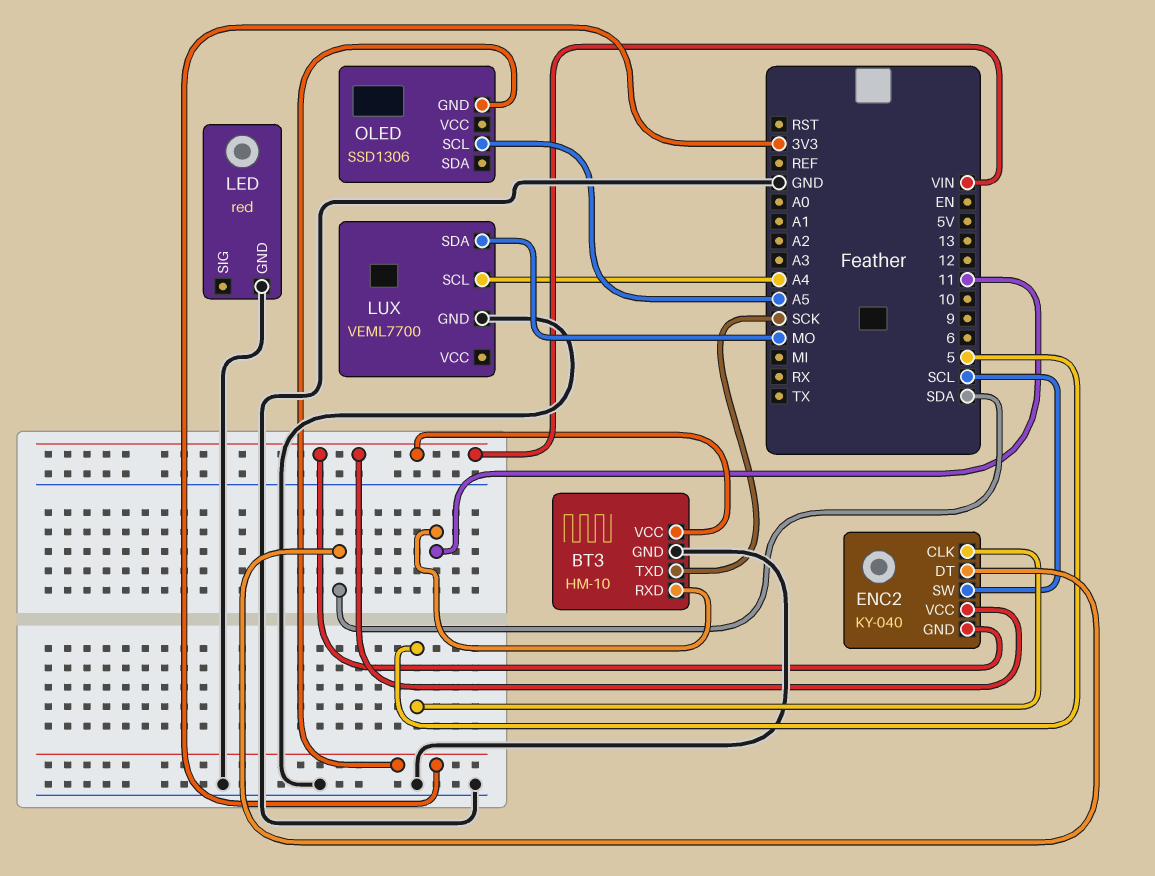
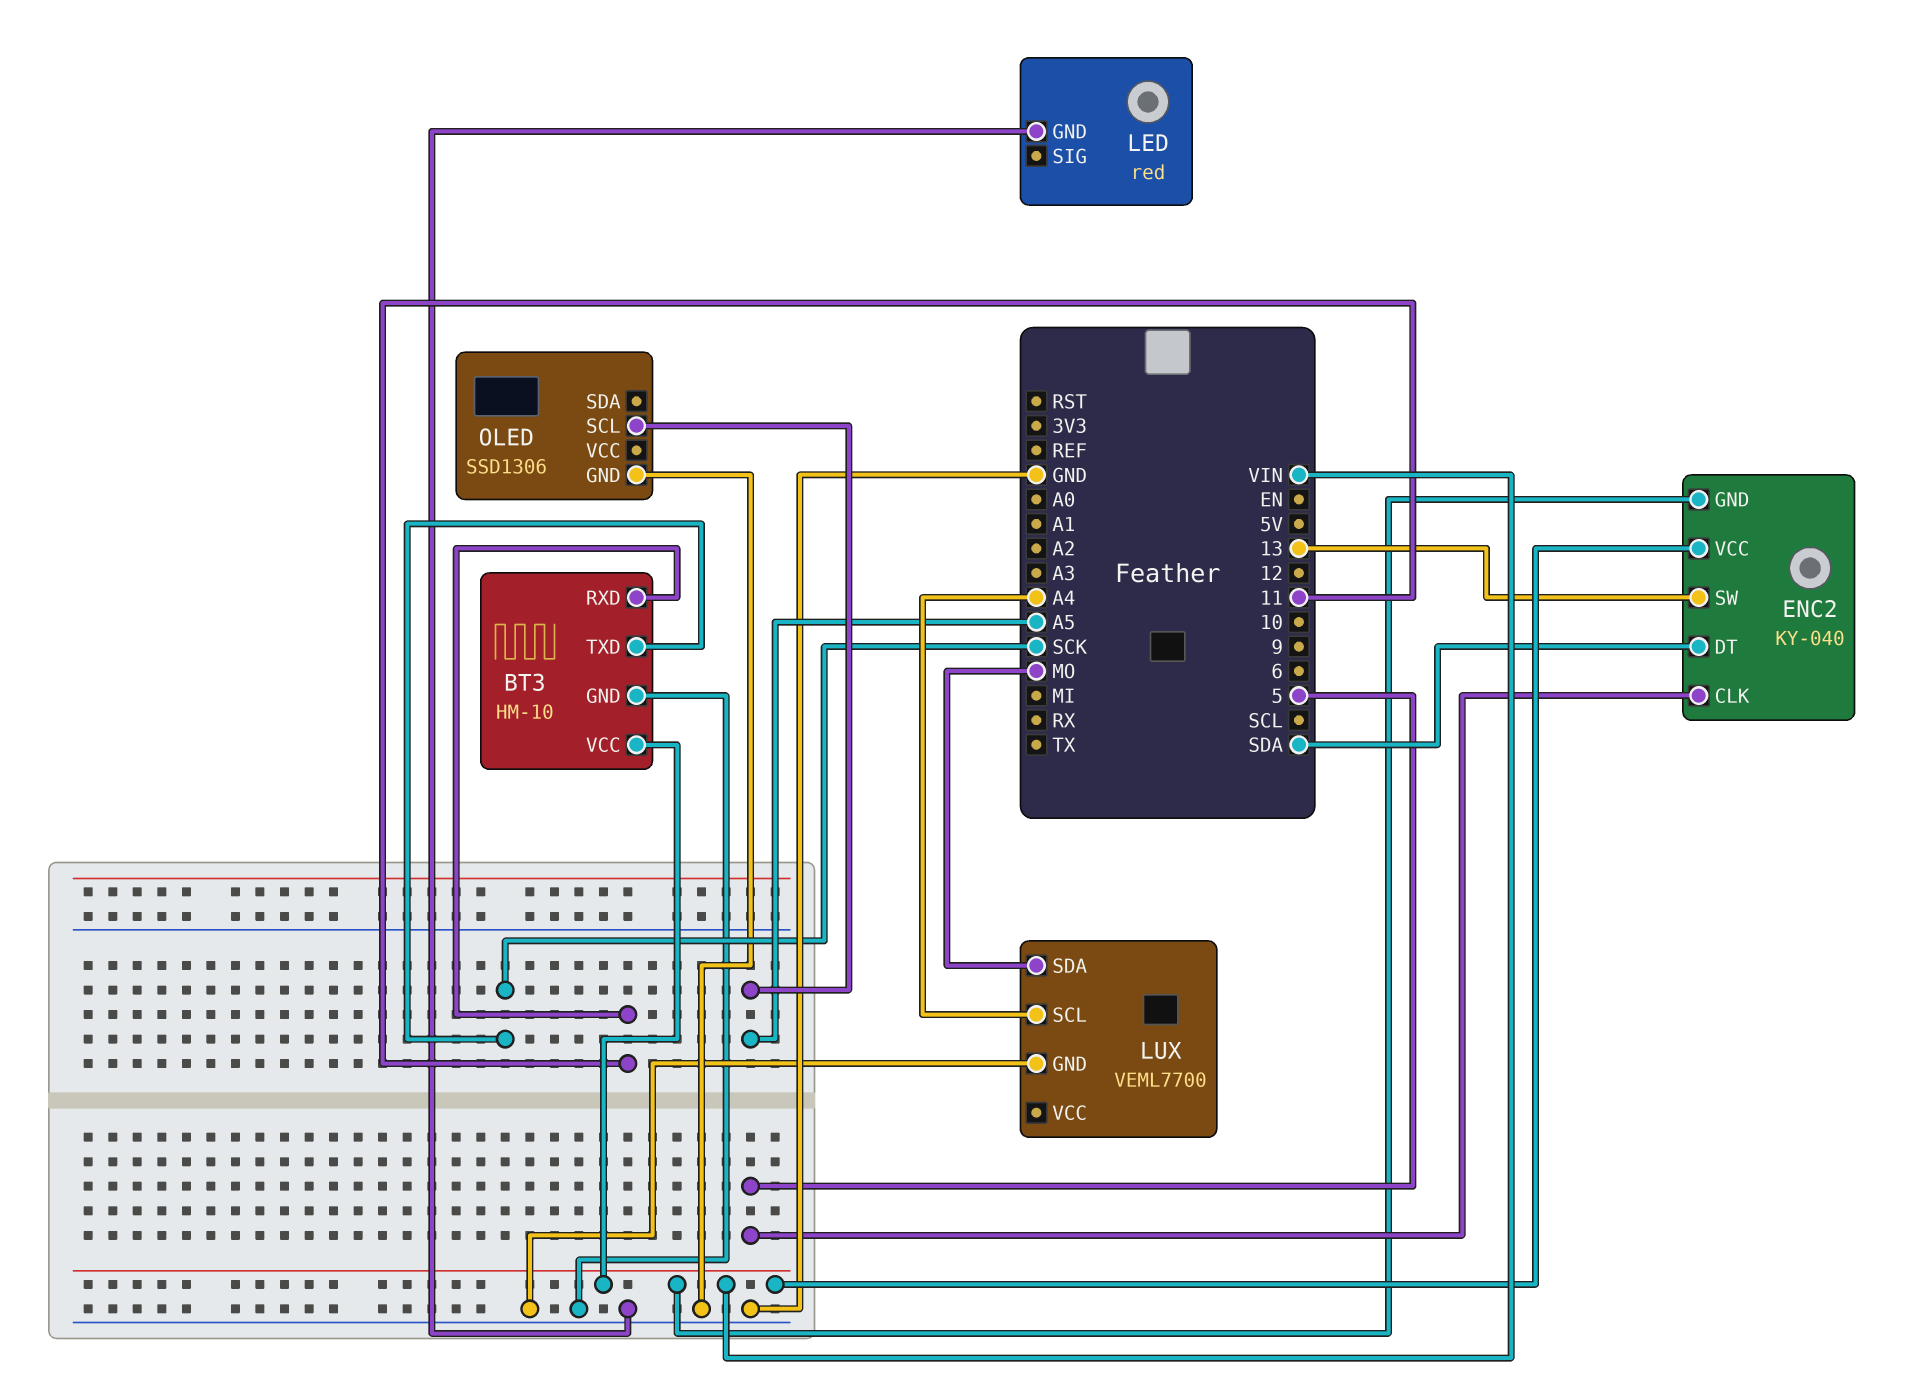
ENC2 pin SW: SCL -> 13
OLED pin GND: 3V3 -> GND

